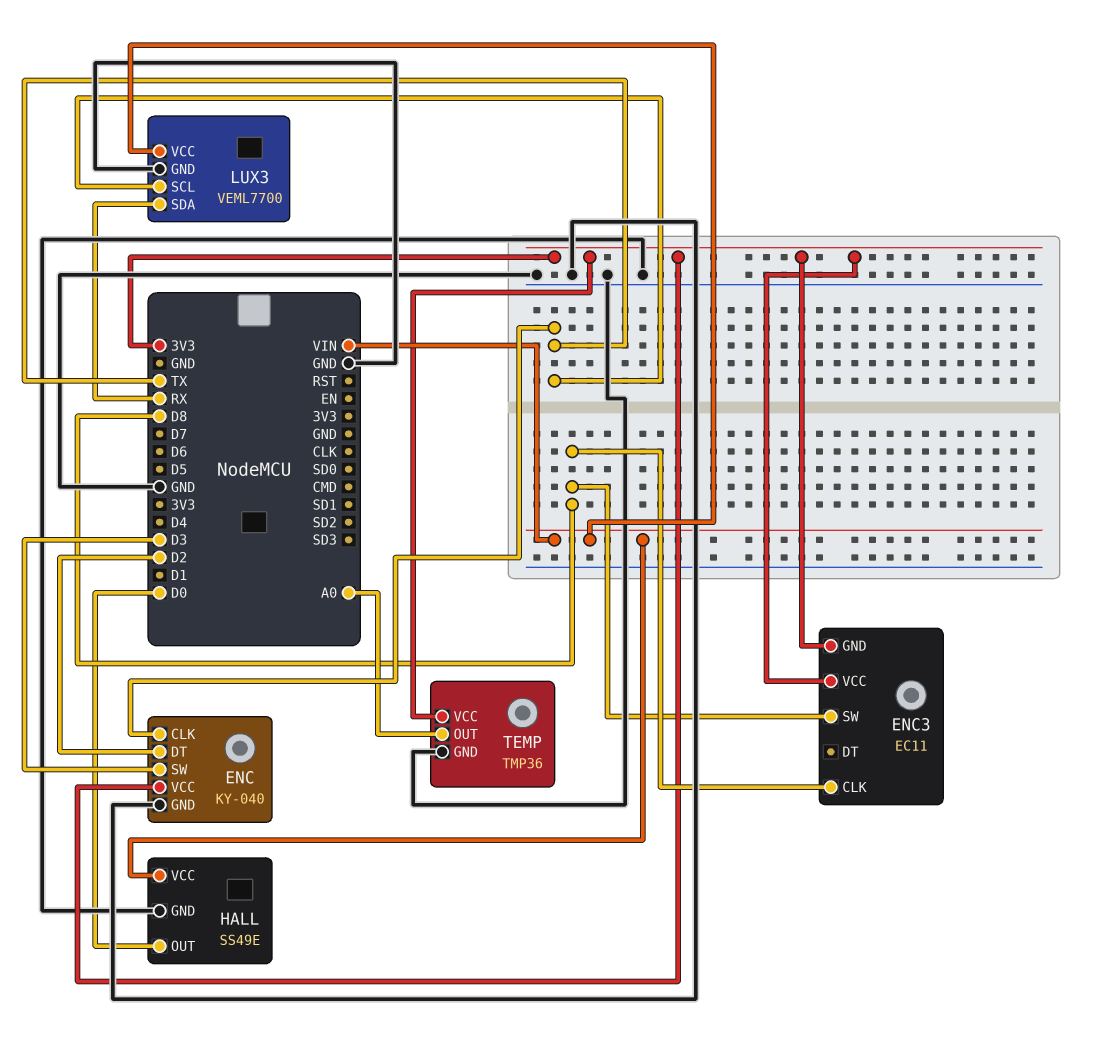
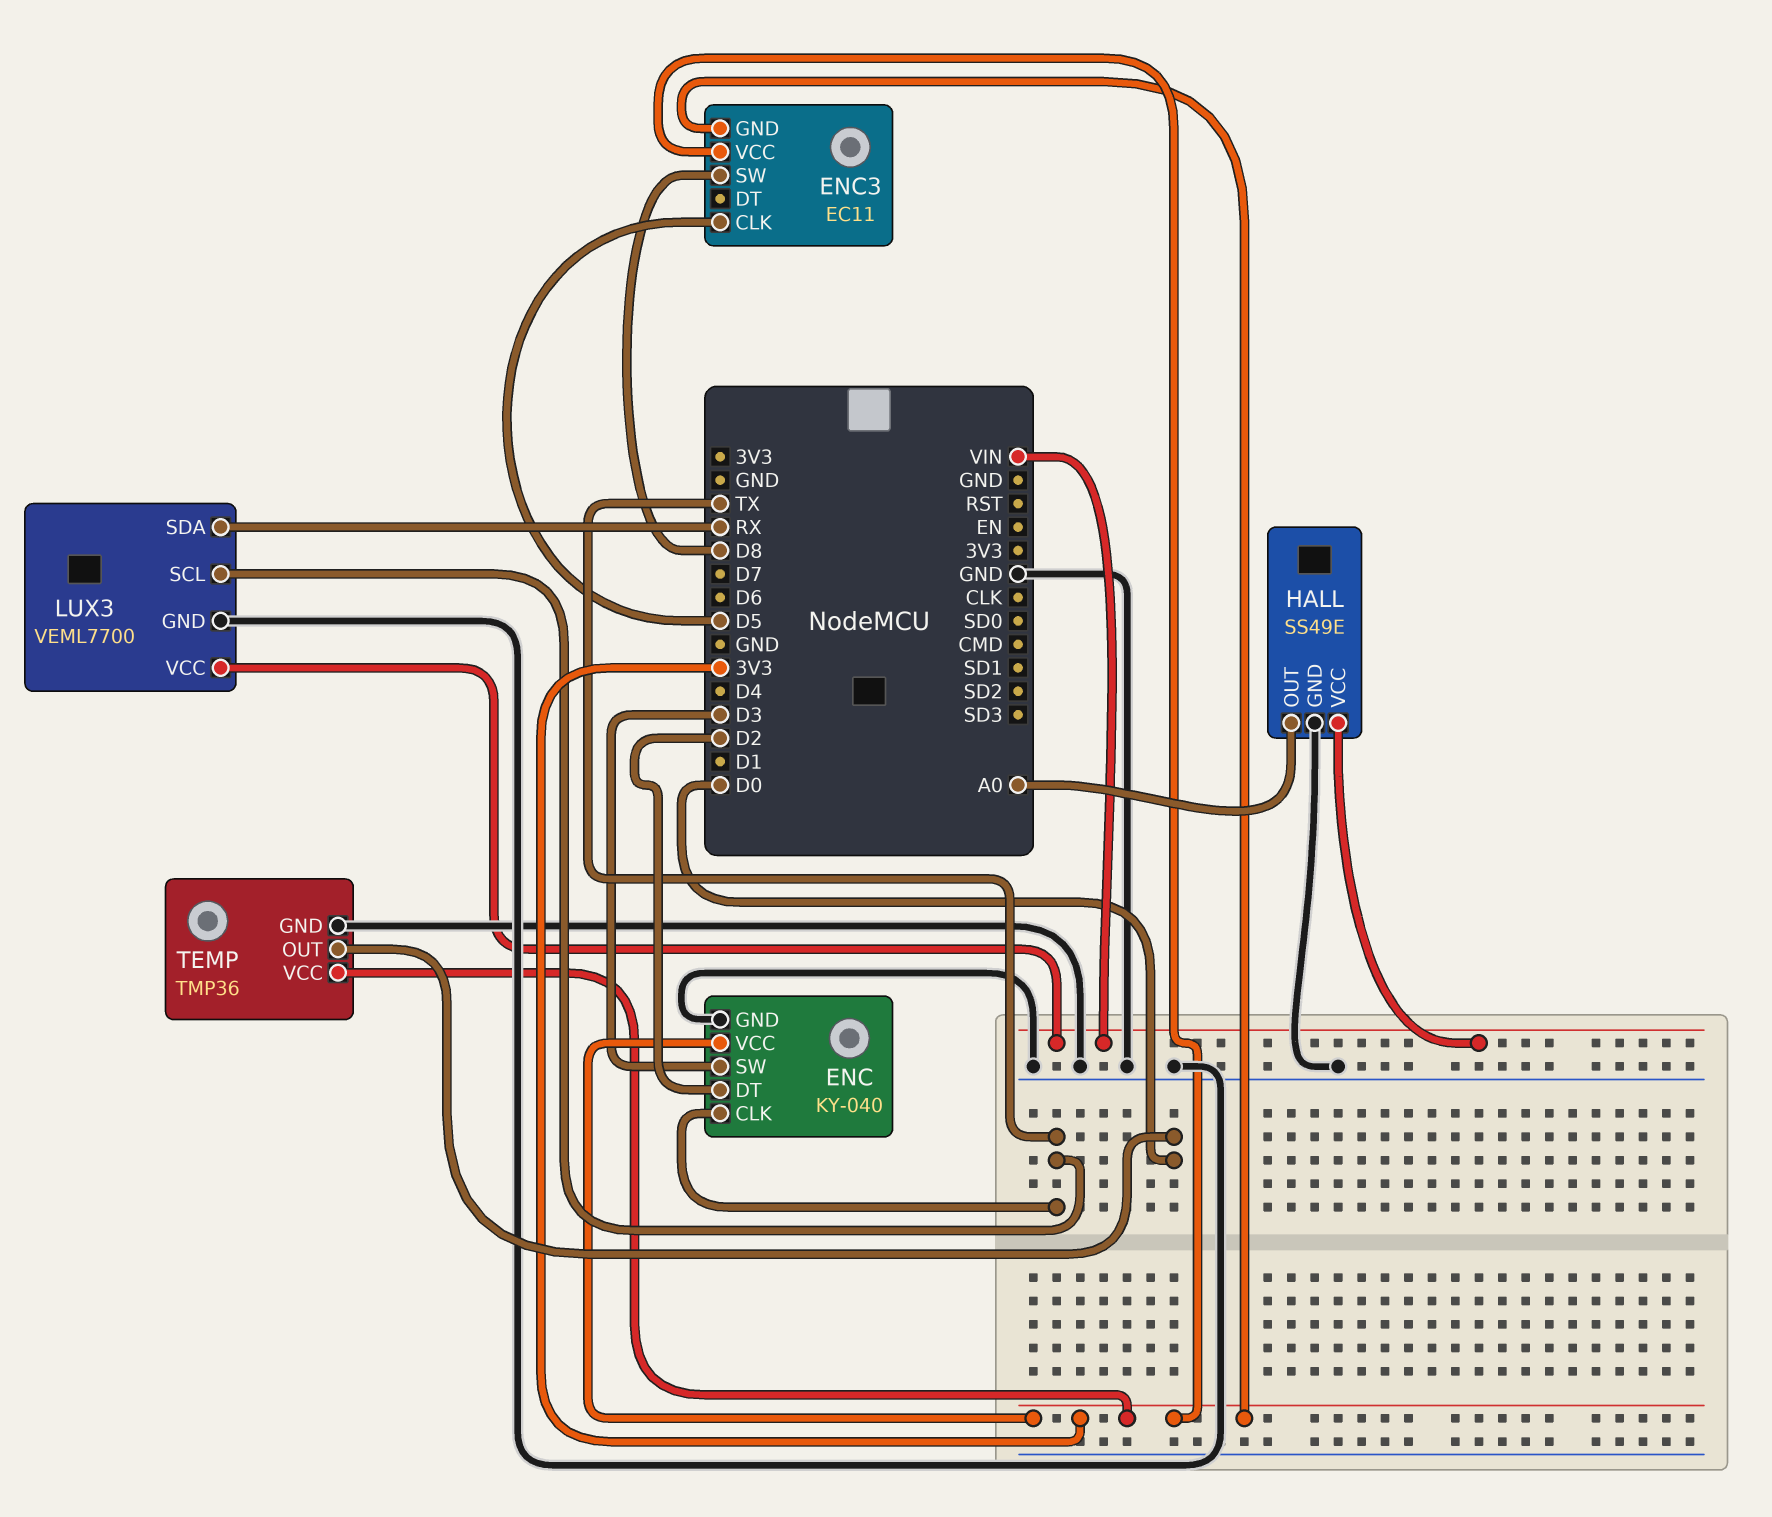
ENC3 pin CLK: D8 -> D5
HALL pin OUT: D0 -> A0
TEMP pin OUT: A0 -> D0

